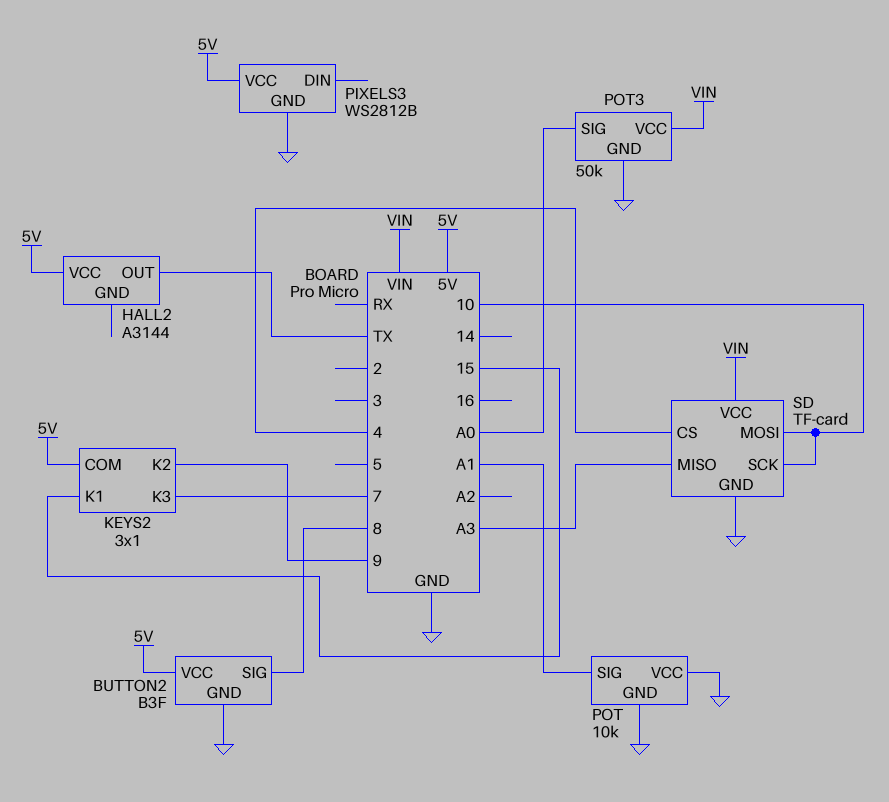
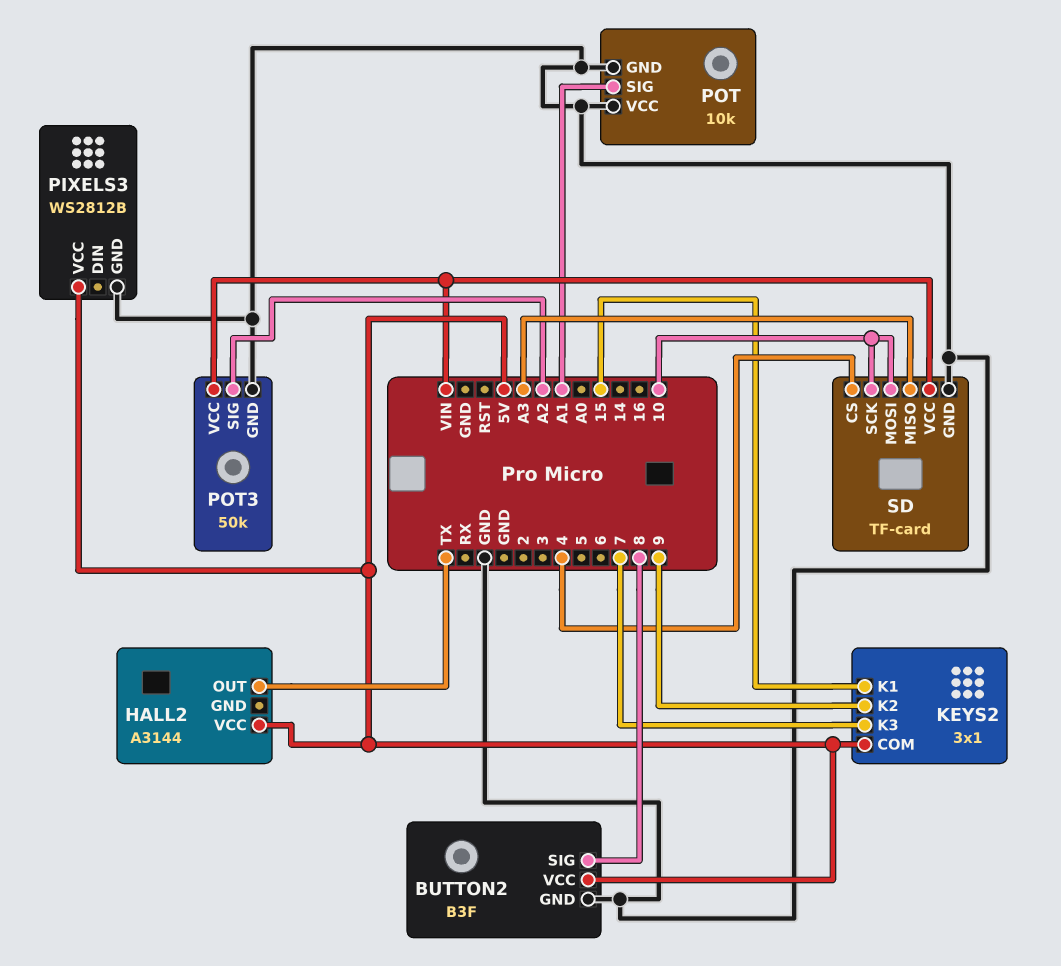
POT3 pin SIG: A0 -> A2

